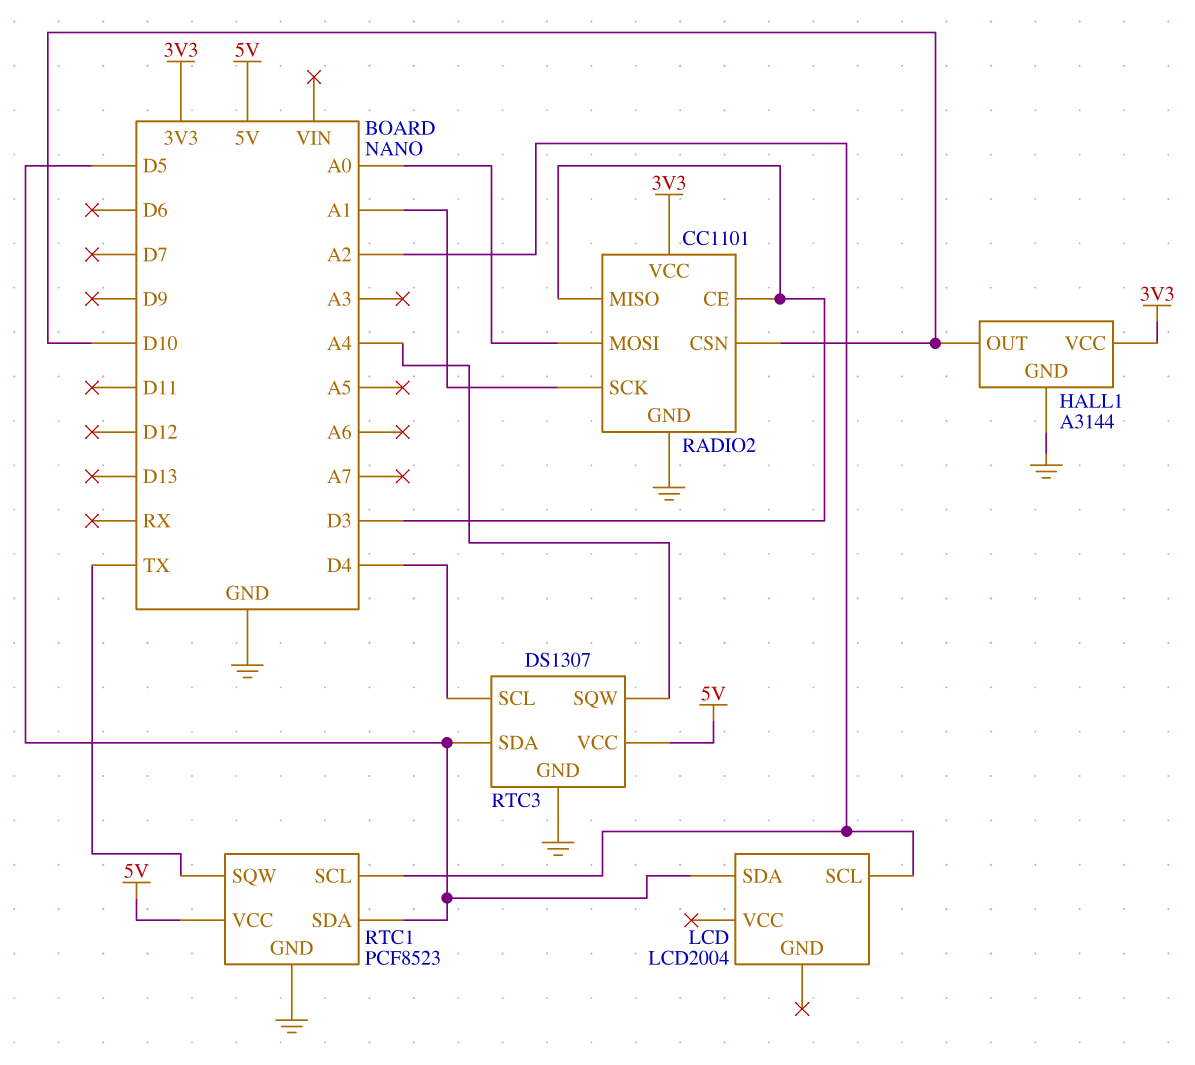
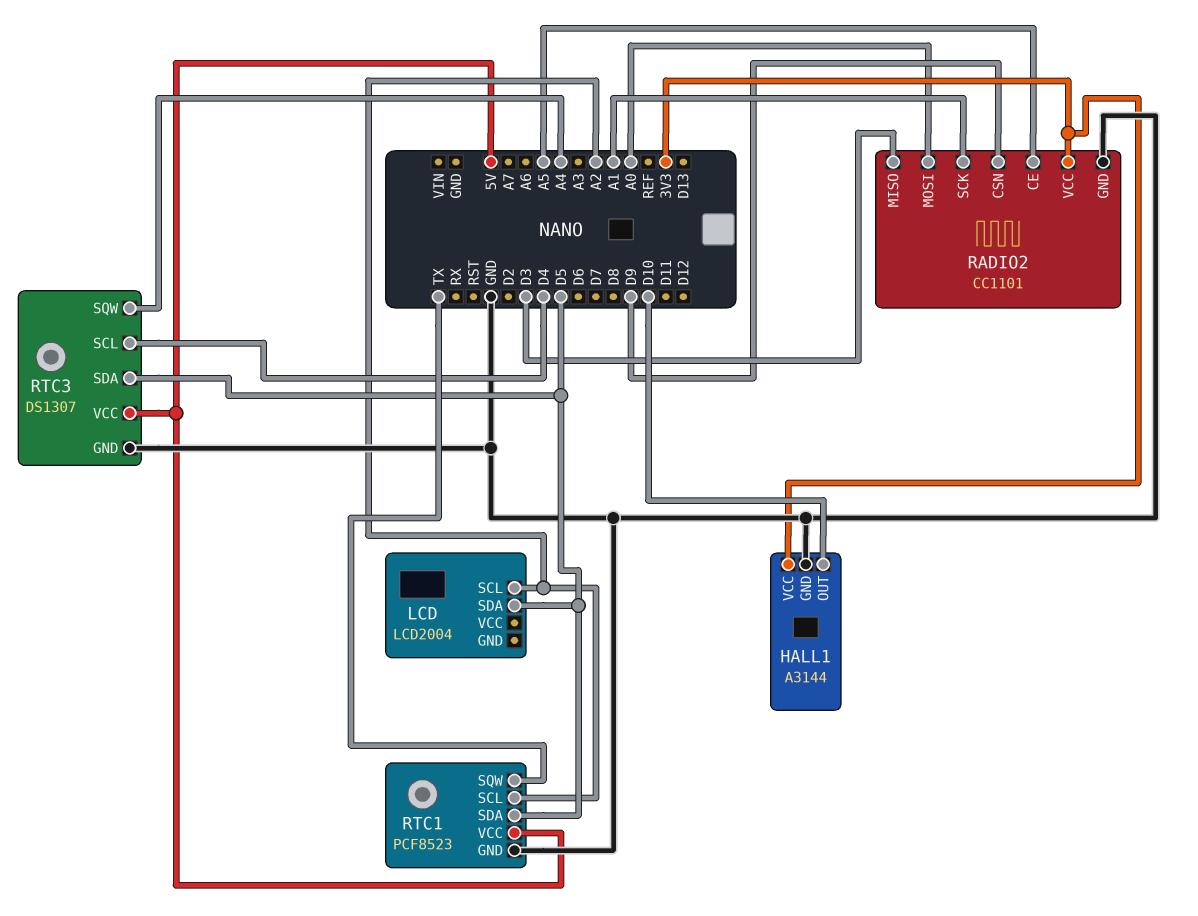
RADIO2 pin CE: D3 -> A5
RADIO2 pin CSN: D10 -> D9

